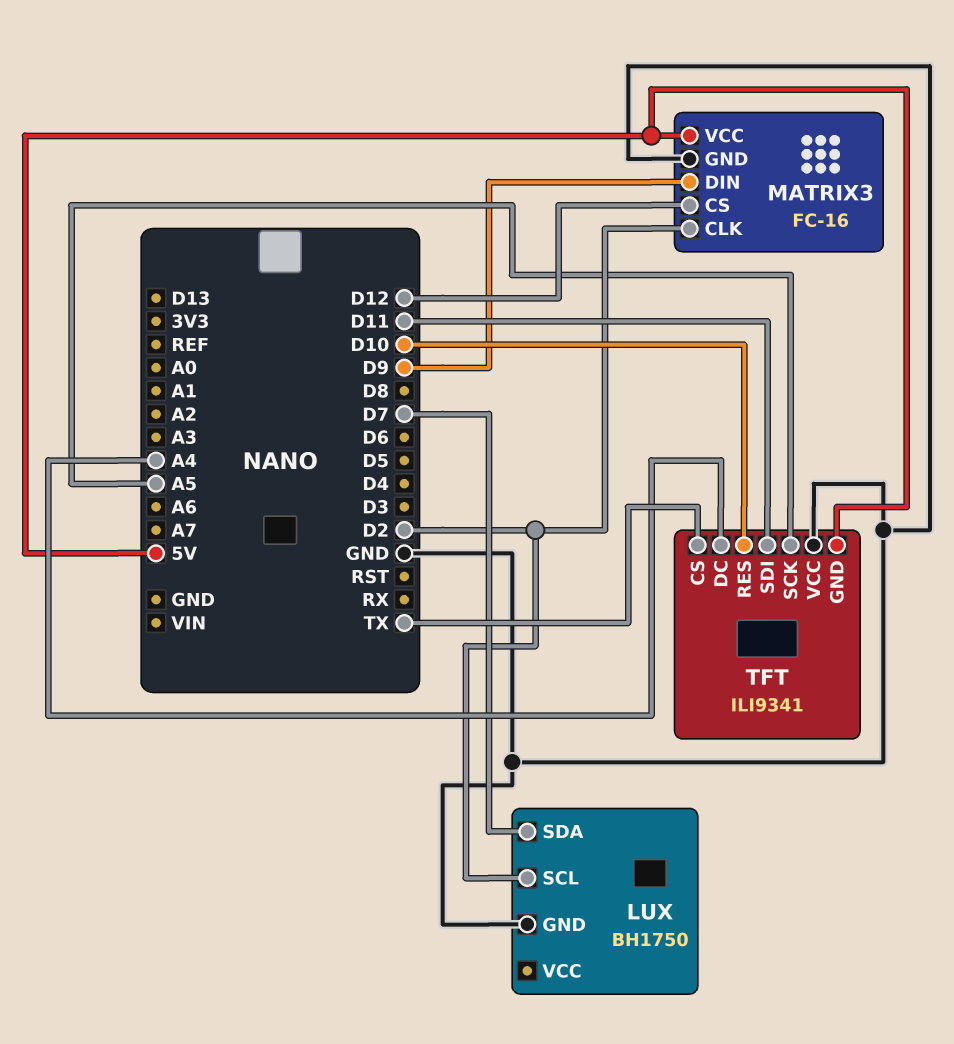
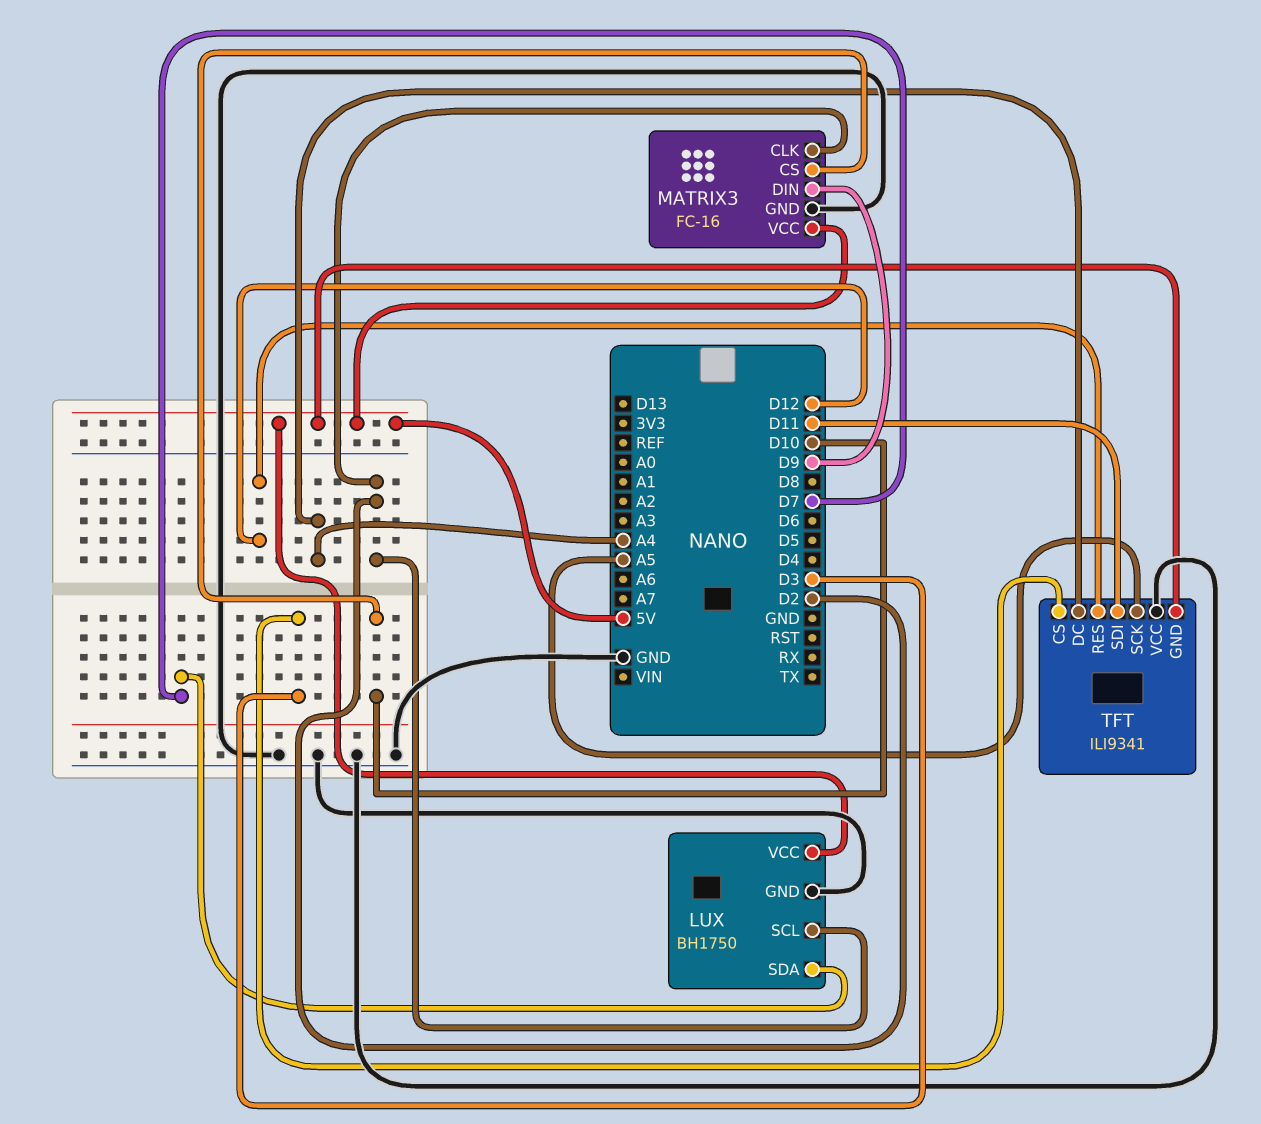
LUX pin VCC: none -> 5V
MATRIX3 pin CS: D12 -> D10
TFT pin CS: TX -> D3
TFT pin RES: D10 -> D12

